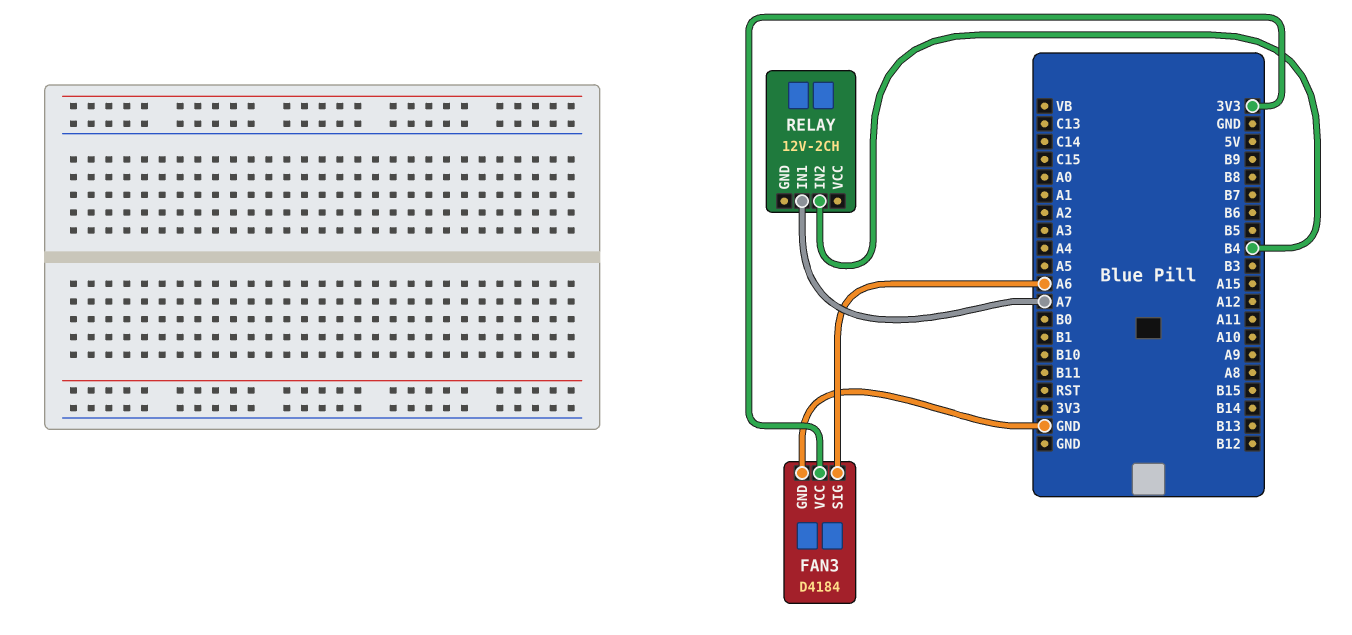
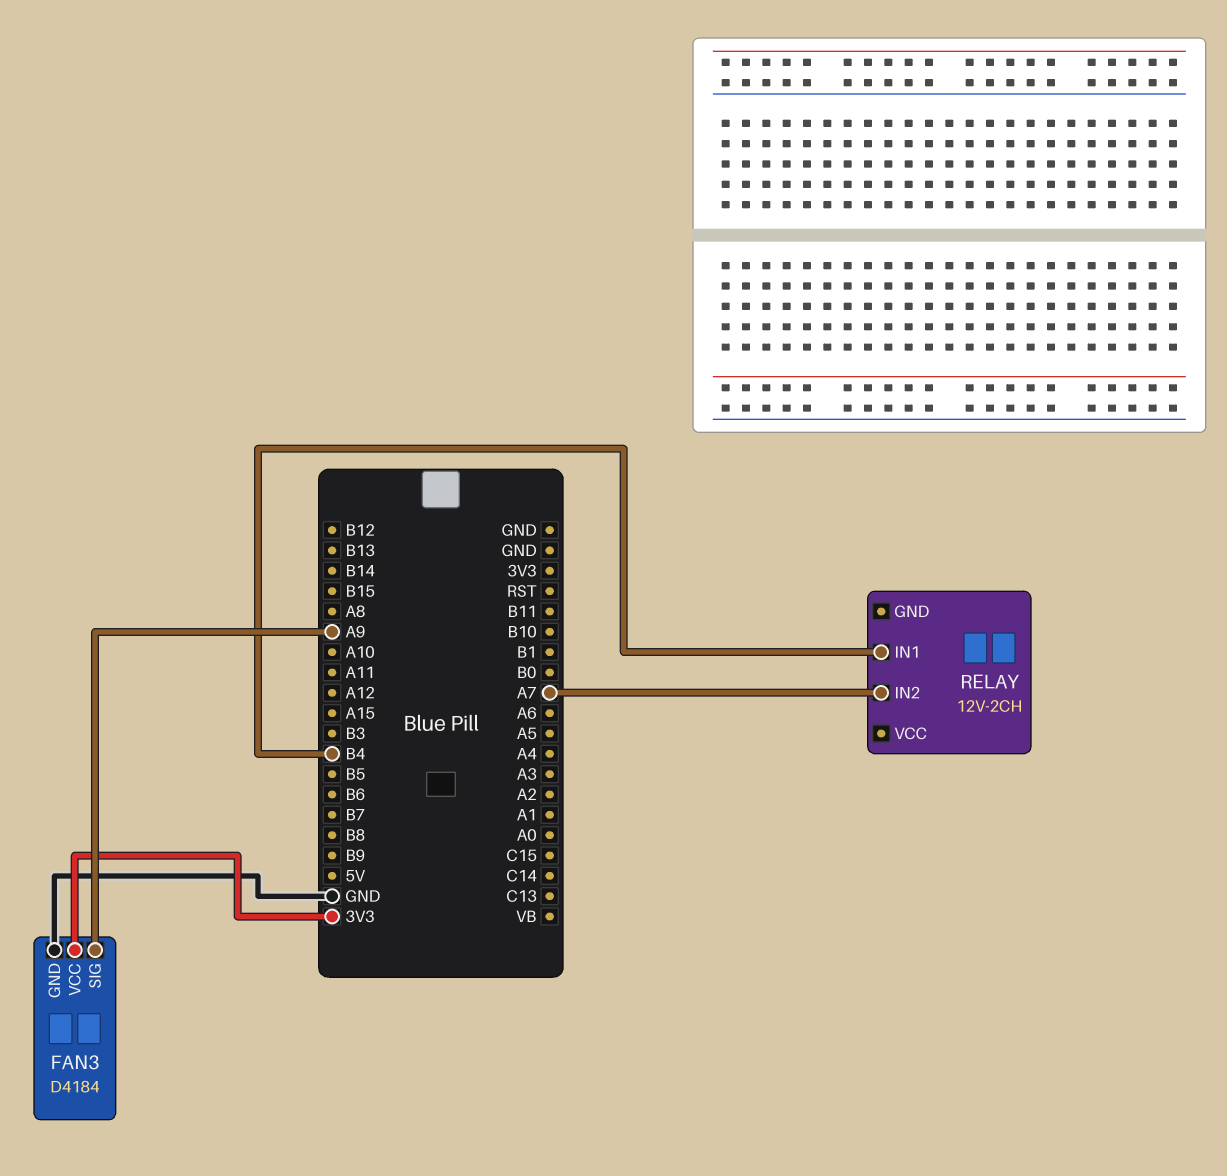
FAN3 pin SIG: A6 -> A9
RELAY pin IN1: A7 -> B4
RELAY pin IN2: B4 -> A7

